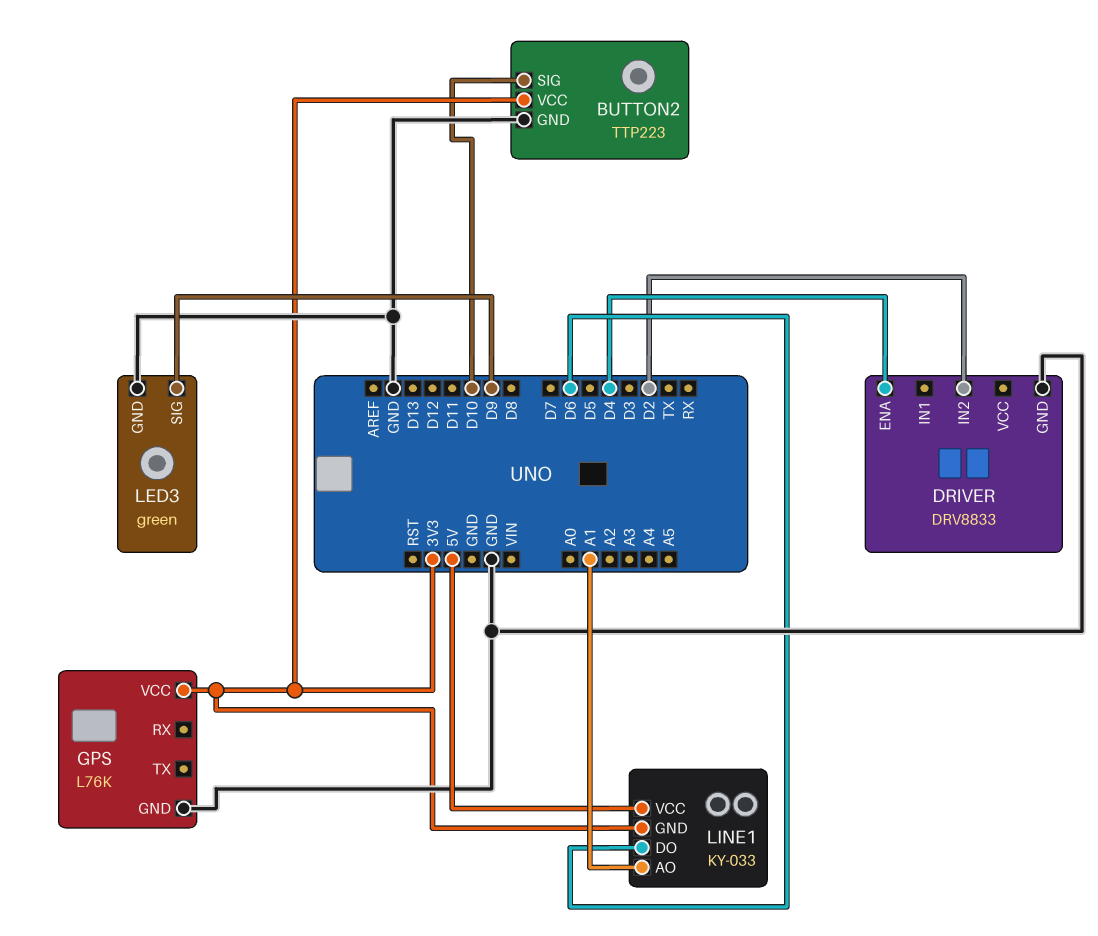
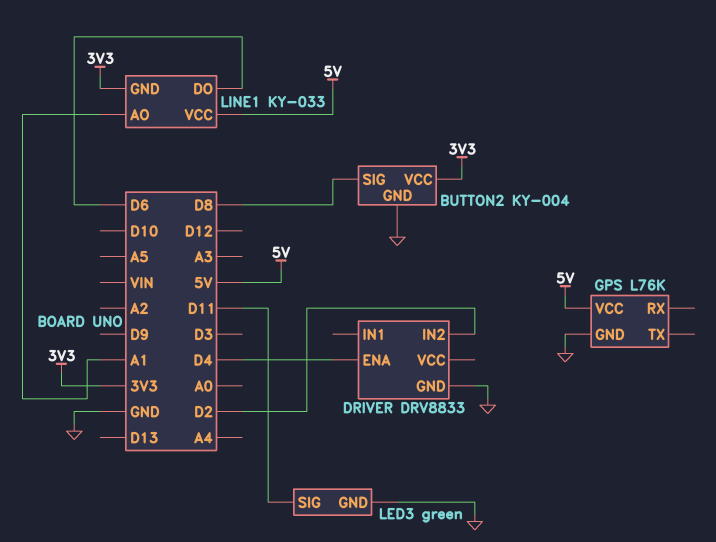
BUTTON2: TTP223 -> KY-004
BUTTON2 pin SIG: D10 -> D8
GPS pin VCC: 3V3 -> 5V
LED3 pin SIG: D9 -> D11

